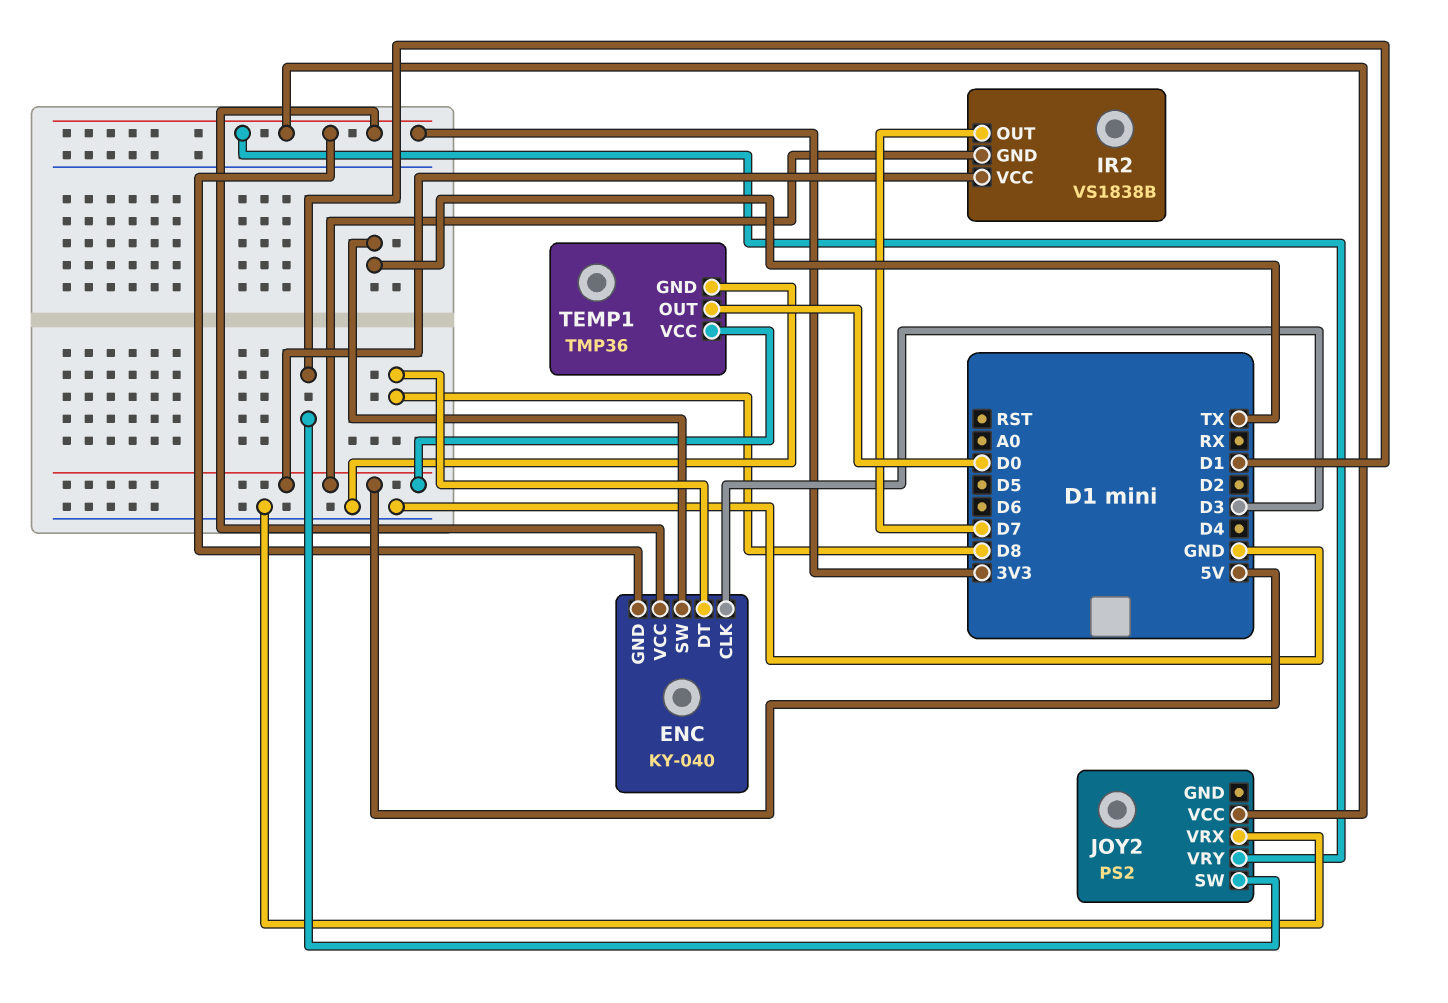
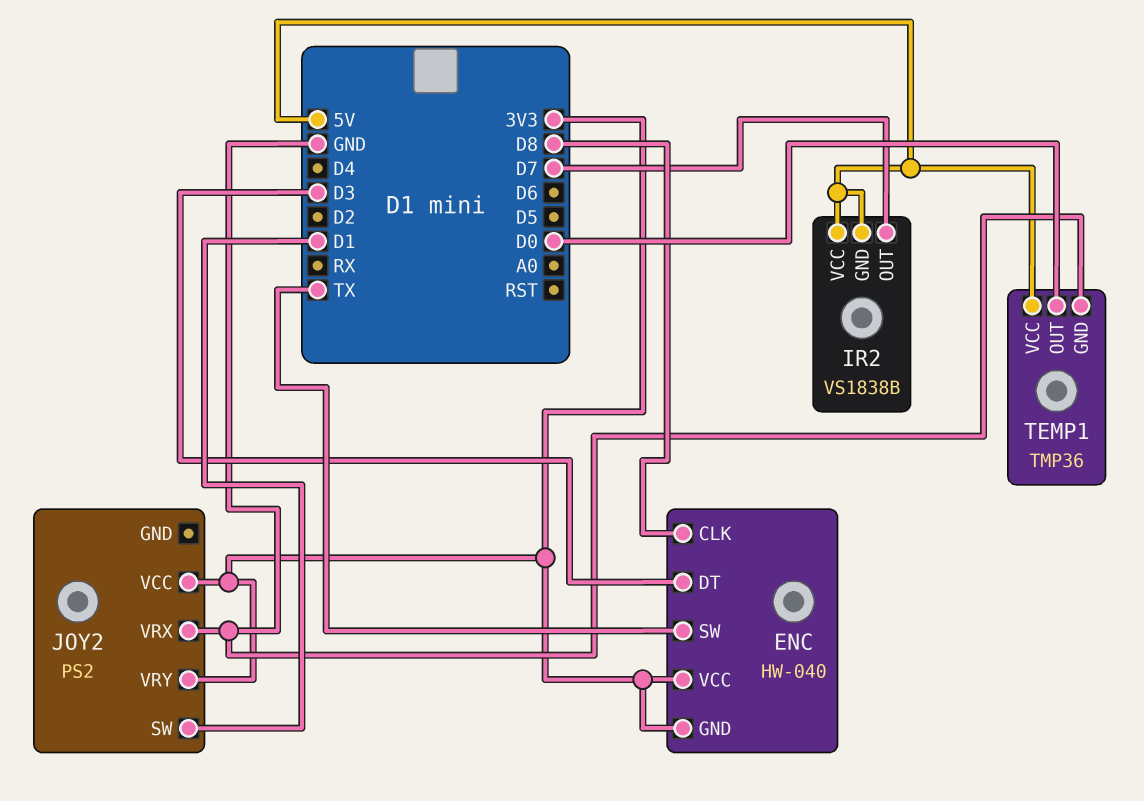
ENC: KY-040 -> HW-040
ENC pin CLK: D3 -> D8
ENC pin DT: D8 -> D3

